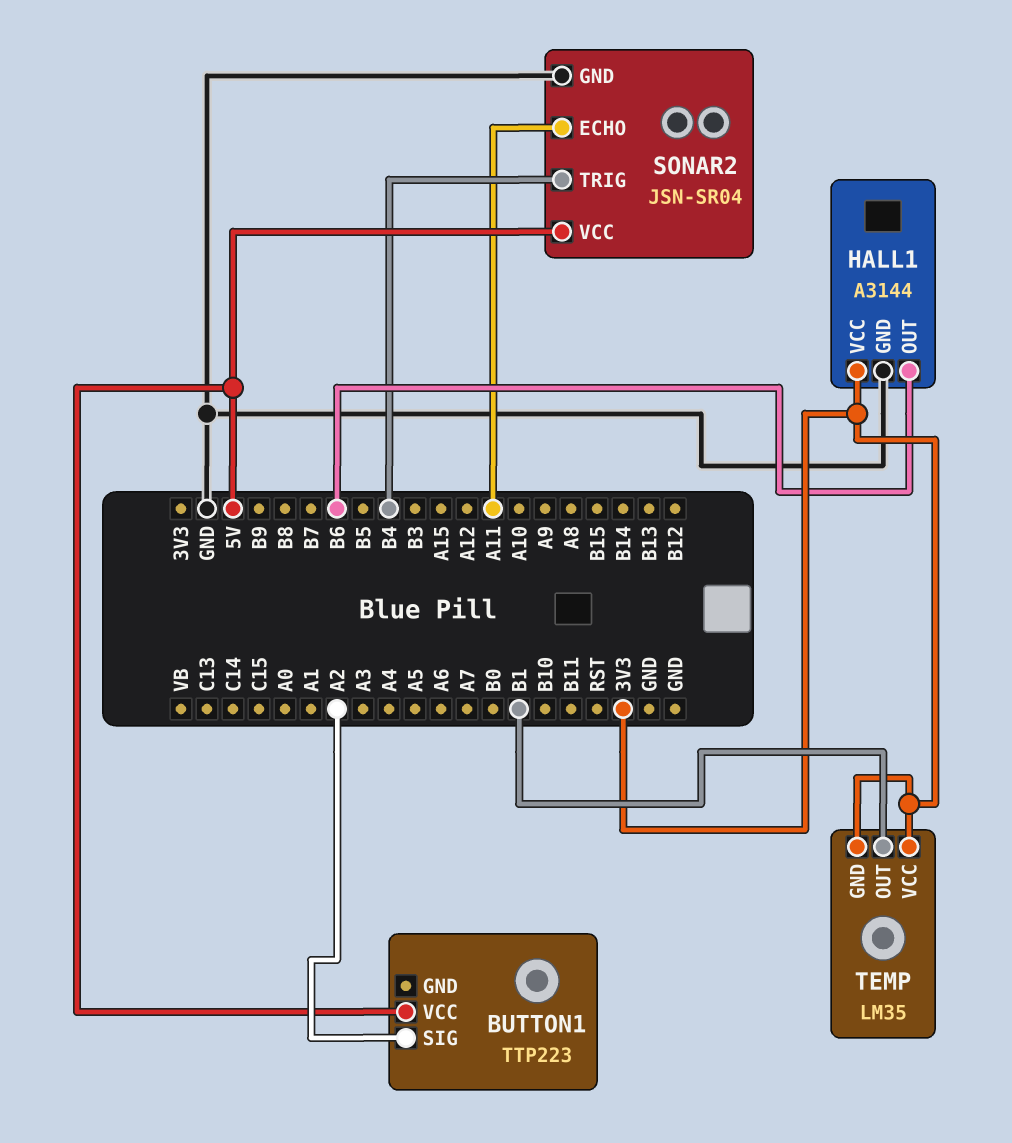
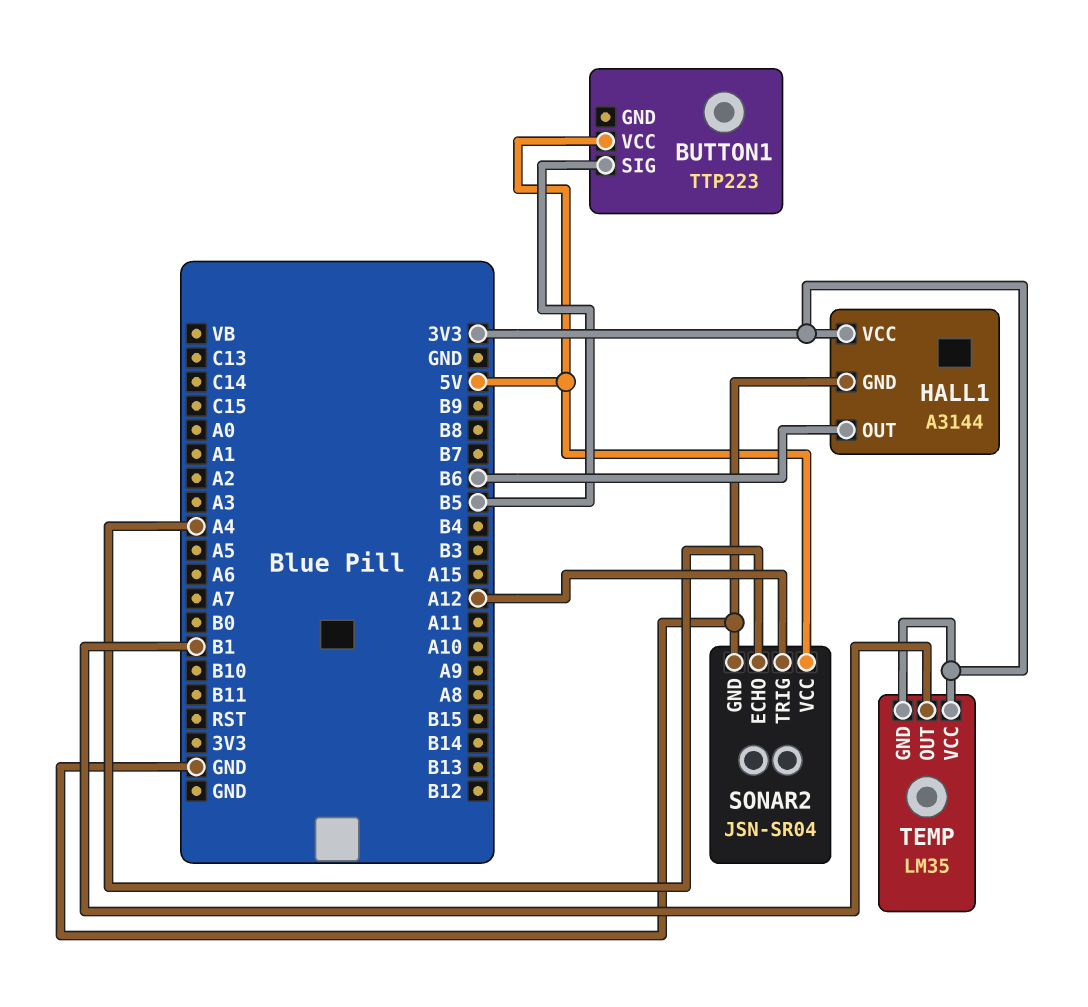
BUTTON1 pin SIG: A2 -> B5
SONAR2 pin ECHO: A11 -> A4
SONAR2 pin TRIG: B4 -> A12

